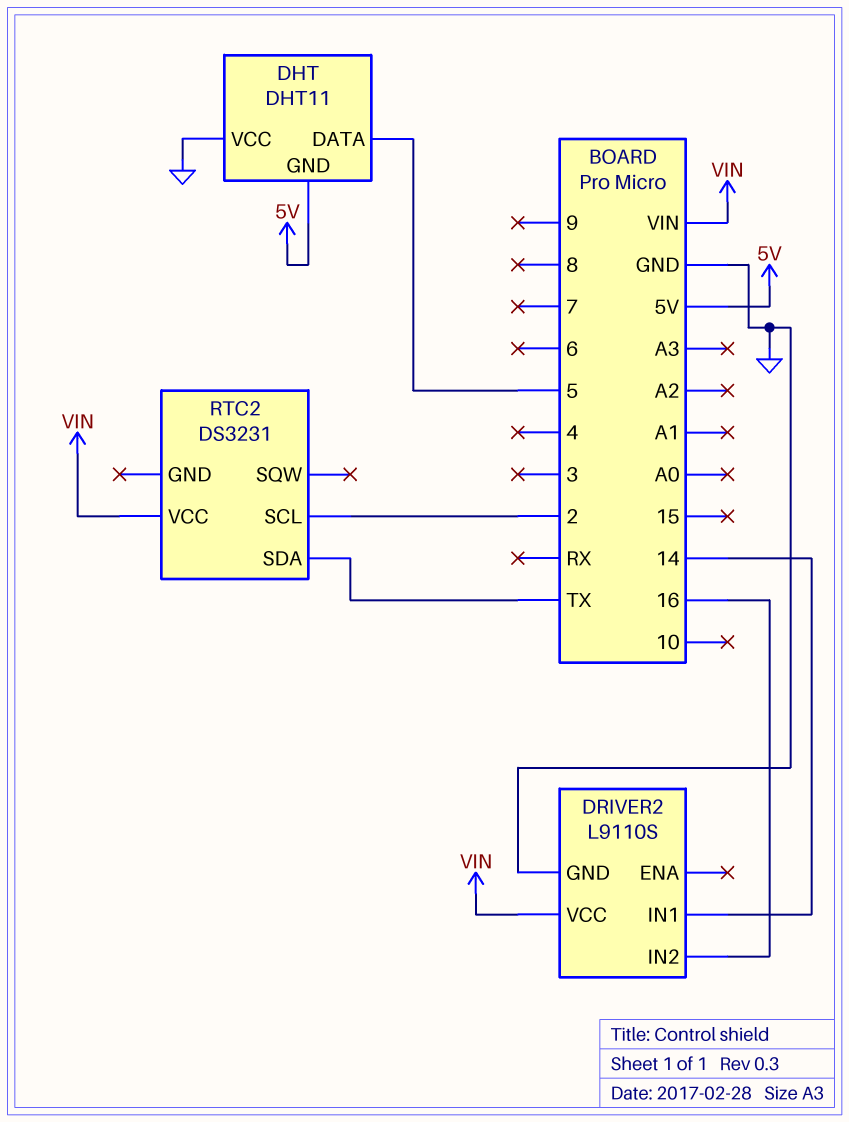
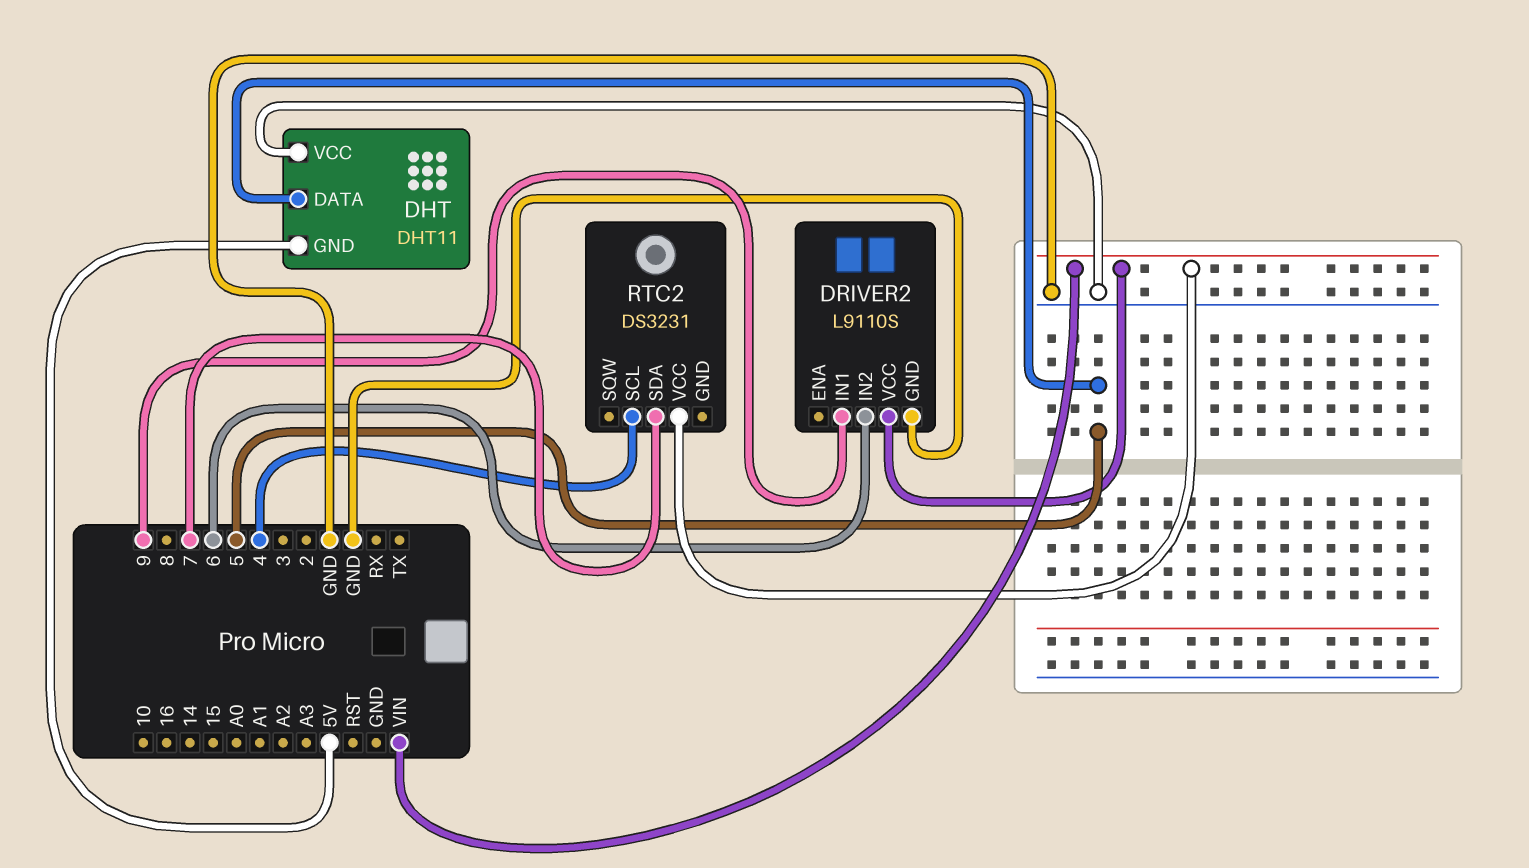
DRIVER2 pin IN1: 14 -> 9
DRIVER2 pin IN2: 16 -> 6
RTC2 pin SCL: 2 -> 4
RTC2 pin SDA: TX -> 7

